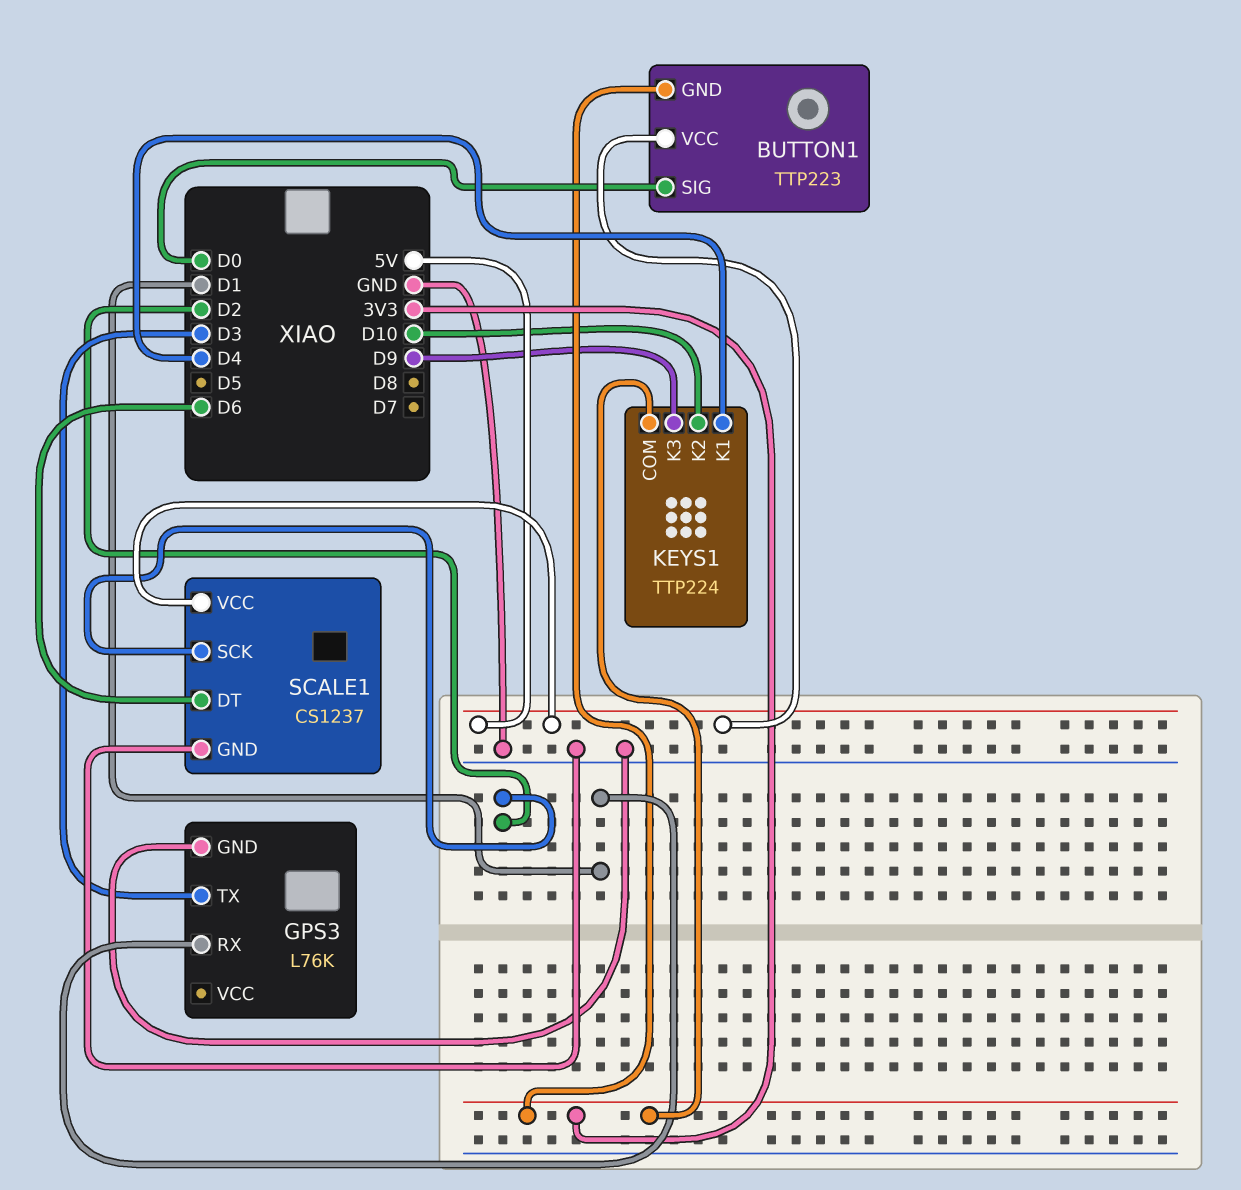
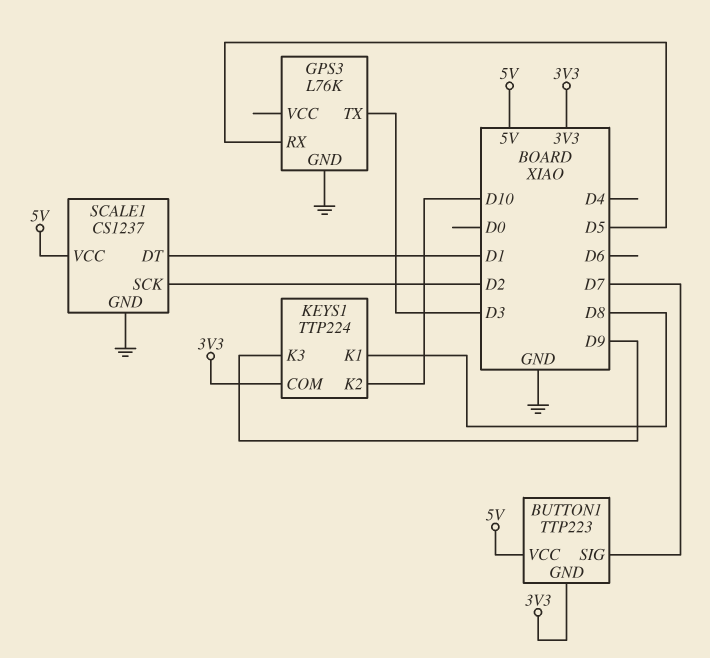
BUTTON1 pin SIG: D0 -> D7
GPS3 pin RX: D1 -> D5
KEYS1 pin K1: D4 -> D8
SCALE1 pin DT: D6 -> D1

